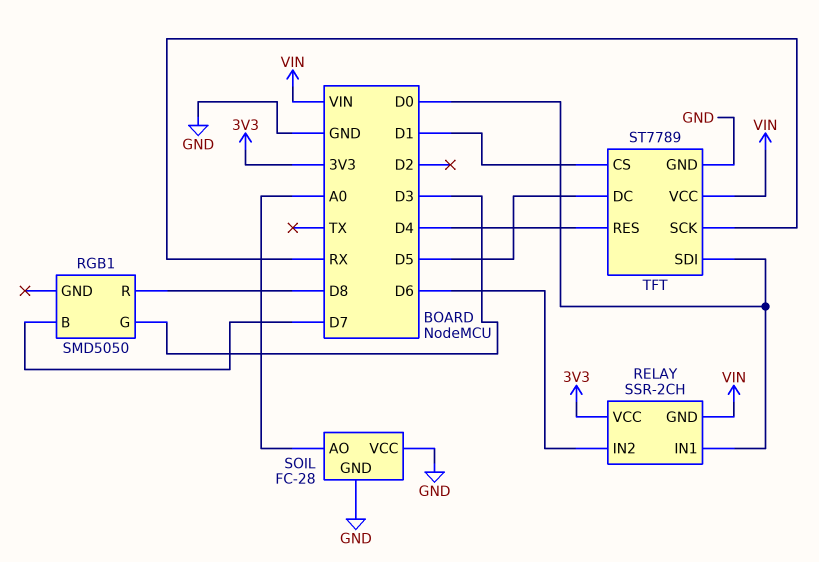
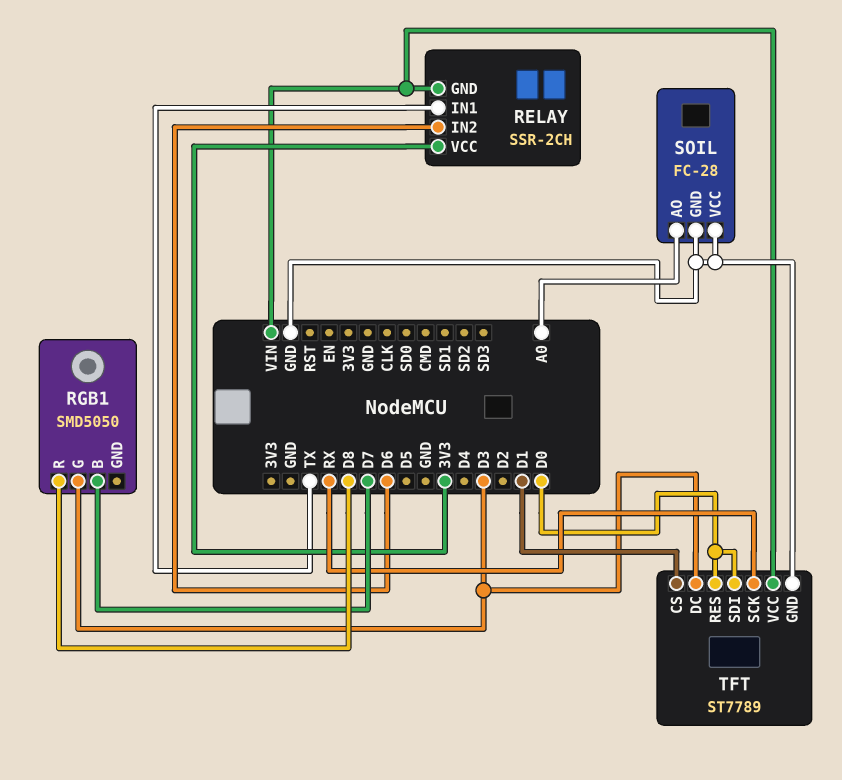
RELAY pin IN1: D0 -> TX
TFT pin DC: D5 -> D3
TFT pin RES: D4 -> D0

